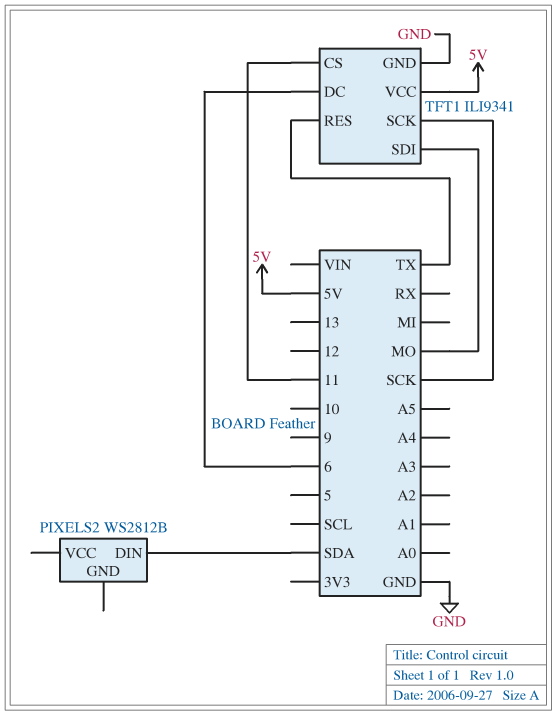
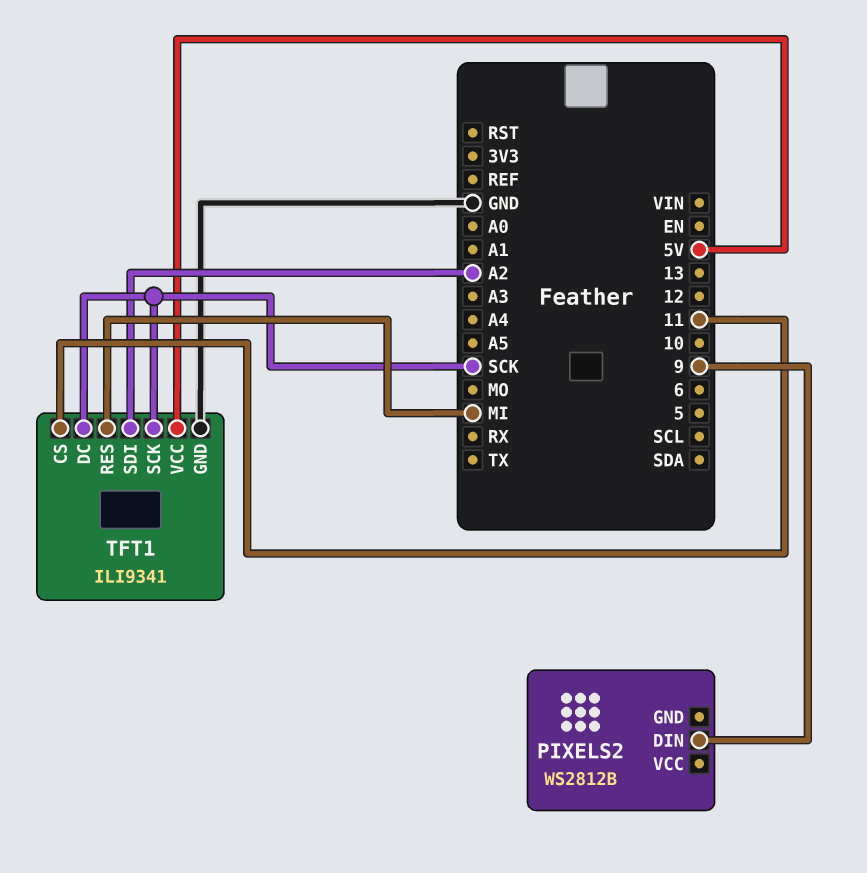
PIXELS2 pin DIN: SDA -> 9
TFT1 pin DC: 6 -> SCK
TFT1 pin RES: TX -> MI
TFT1 pin SDI: MO -> A2

